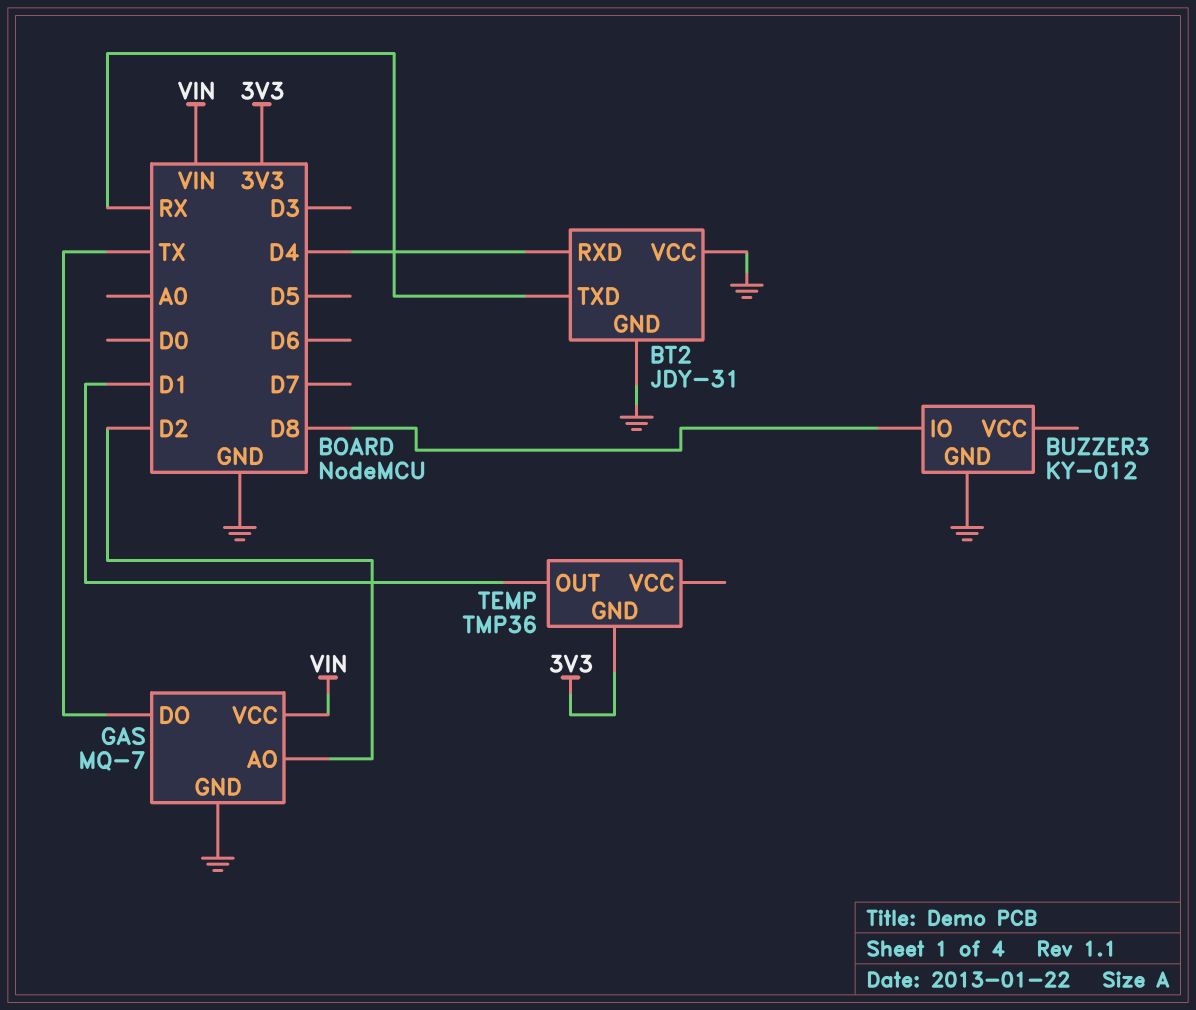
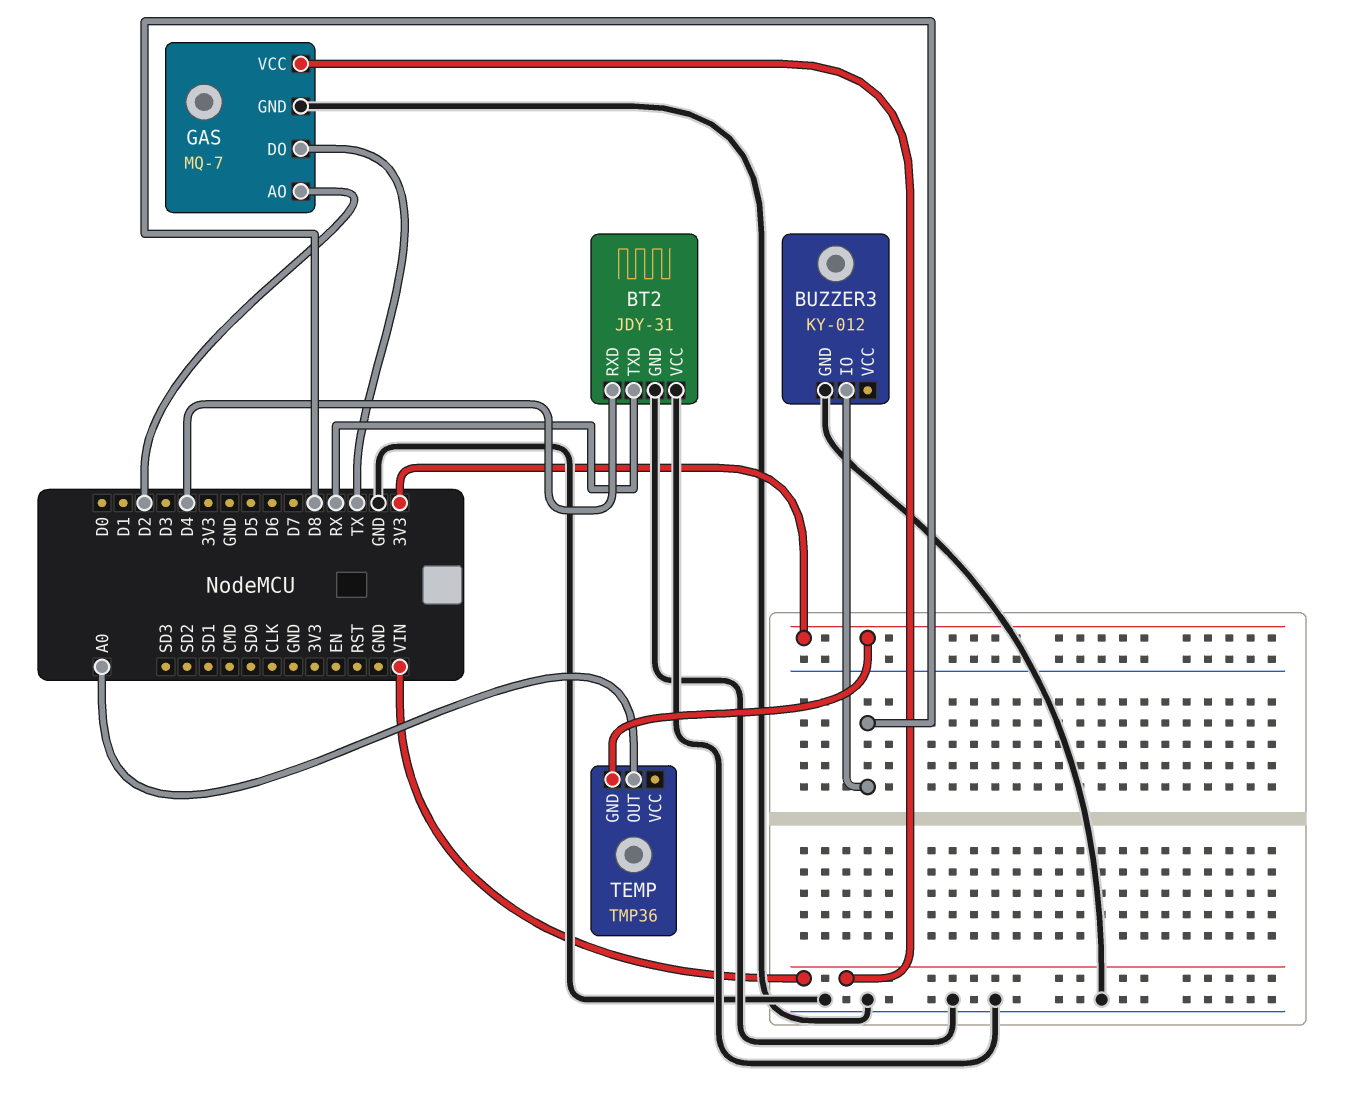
TEMP pin OUT: D1 -> A0

